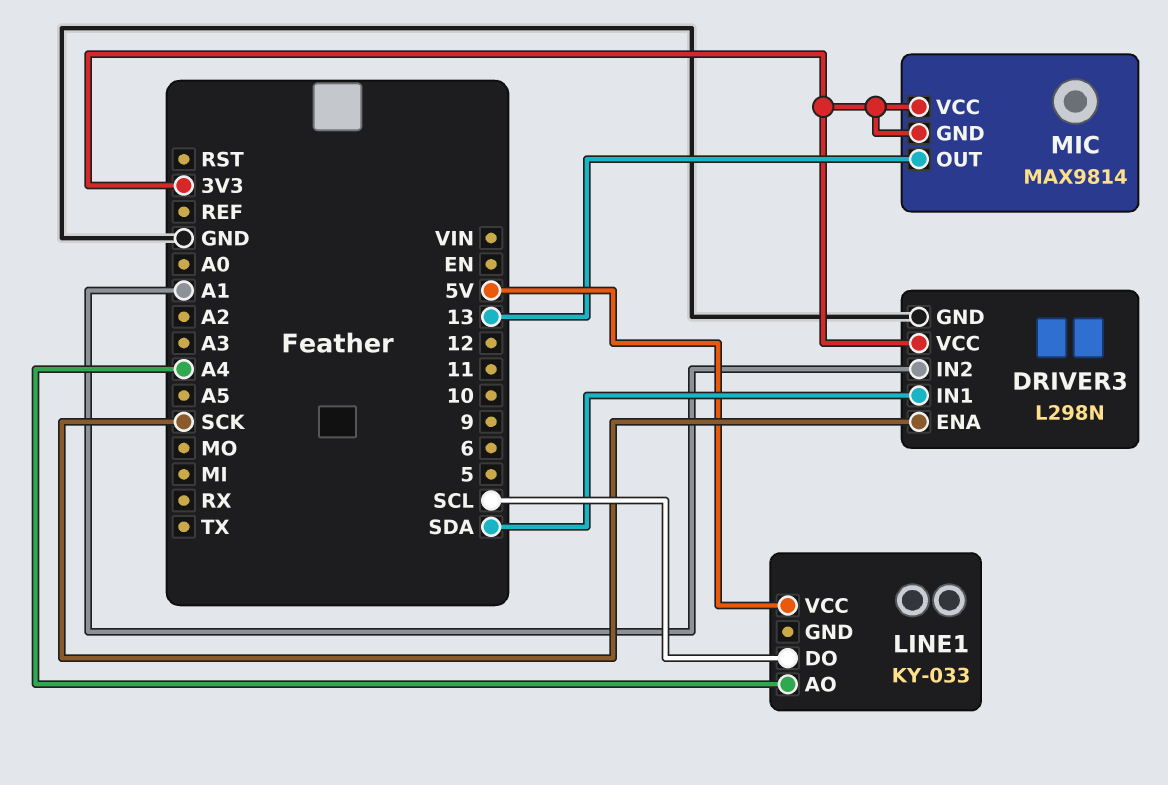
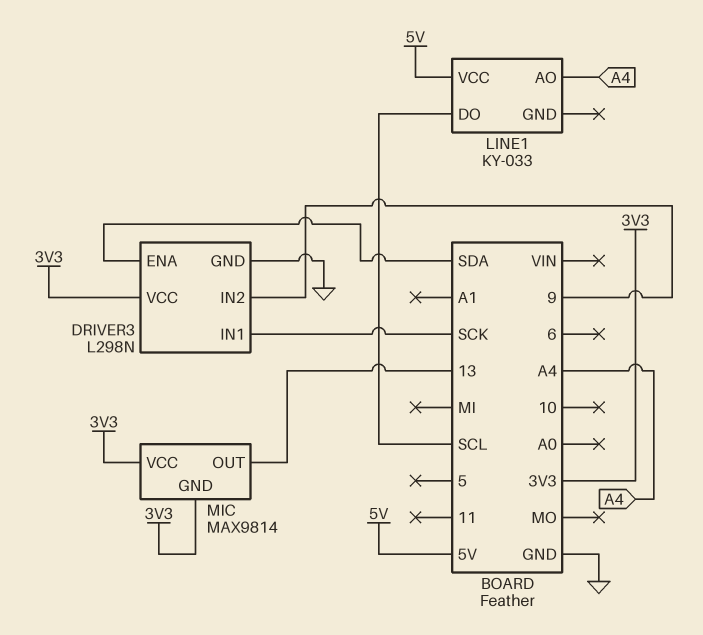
DRIVER3 pin ENA: SCK -> SDA
DRIVER3 pin IN1: SDA -> SCK
DRIVER3 pin IN2: A1 -> 9

